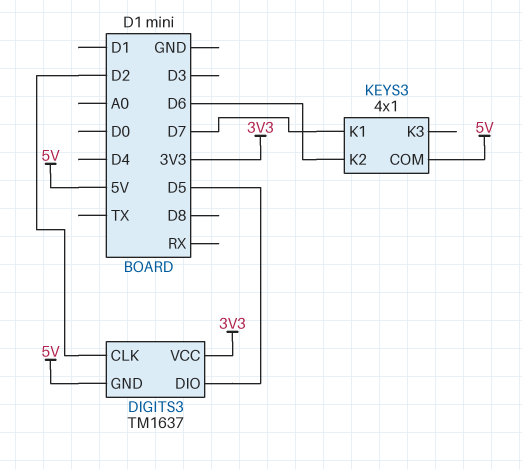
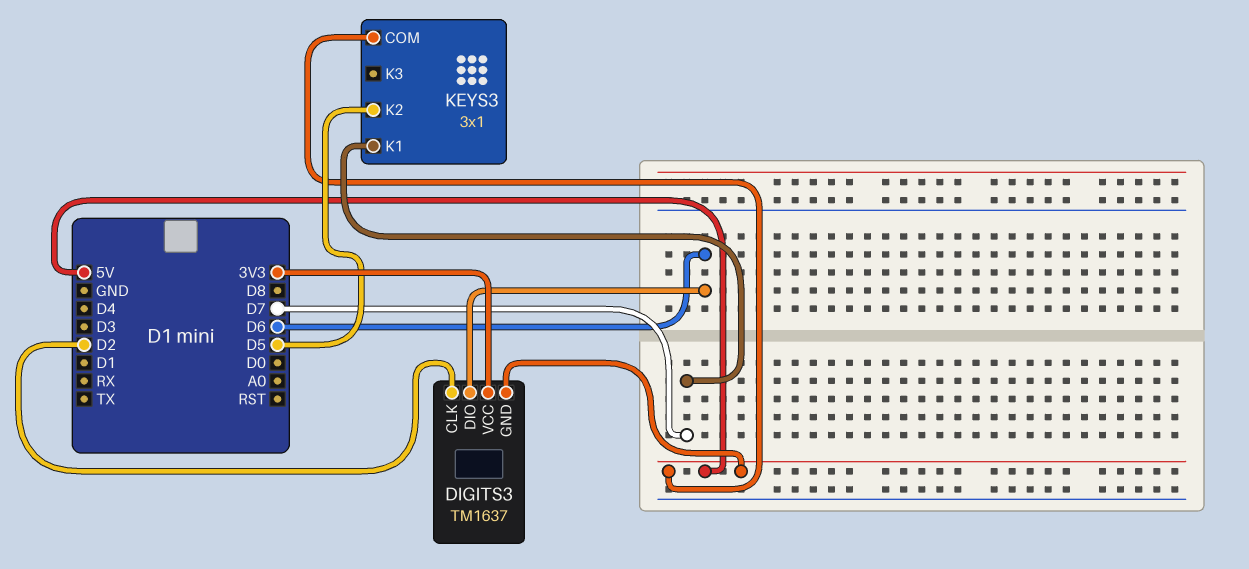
DIGITS3 pin DIO: D5 -> D6
KEYS3: 4x1 -> 3x1
KEYS3 pin K2: D6 -> D5

